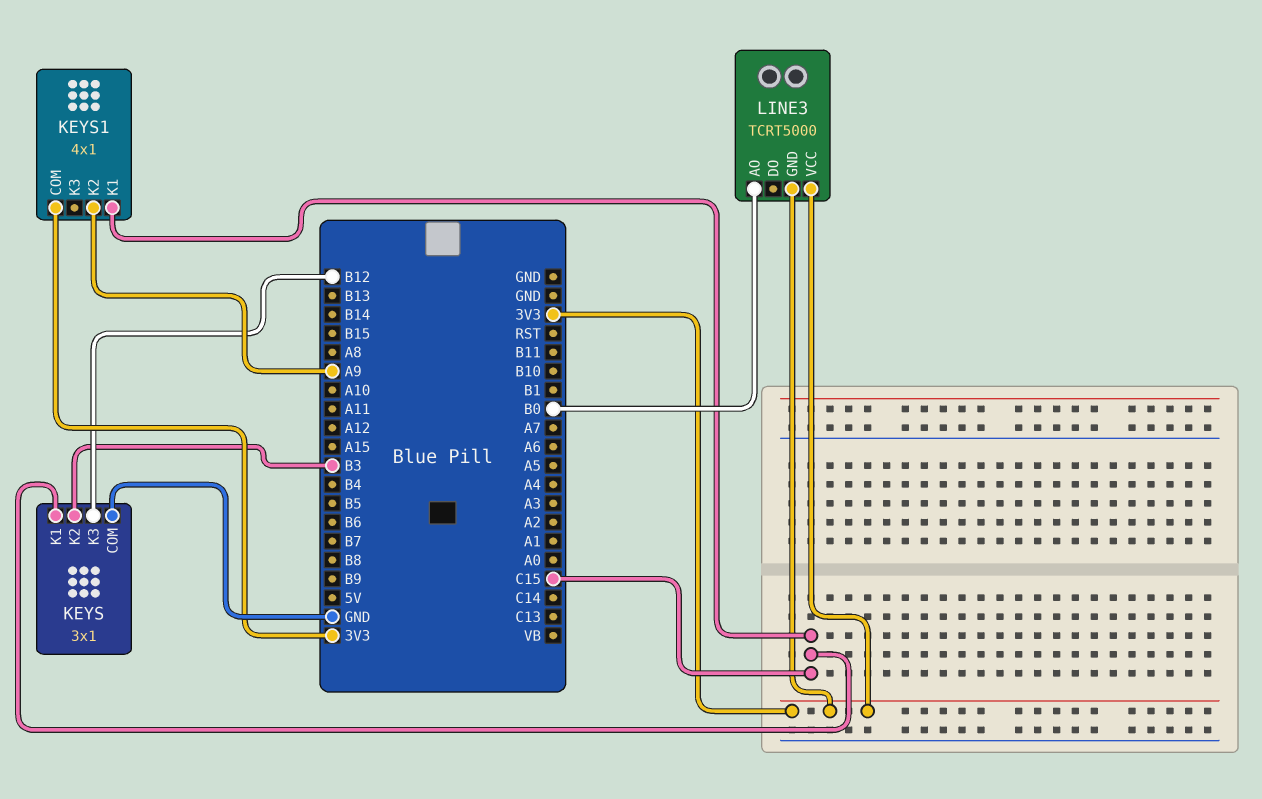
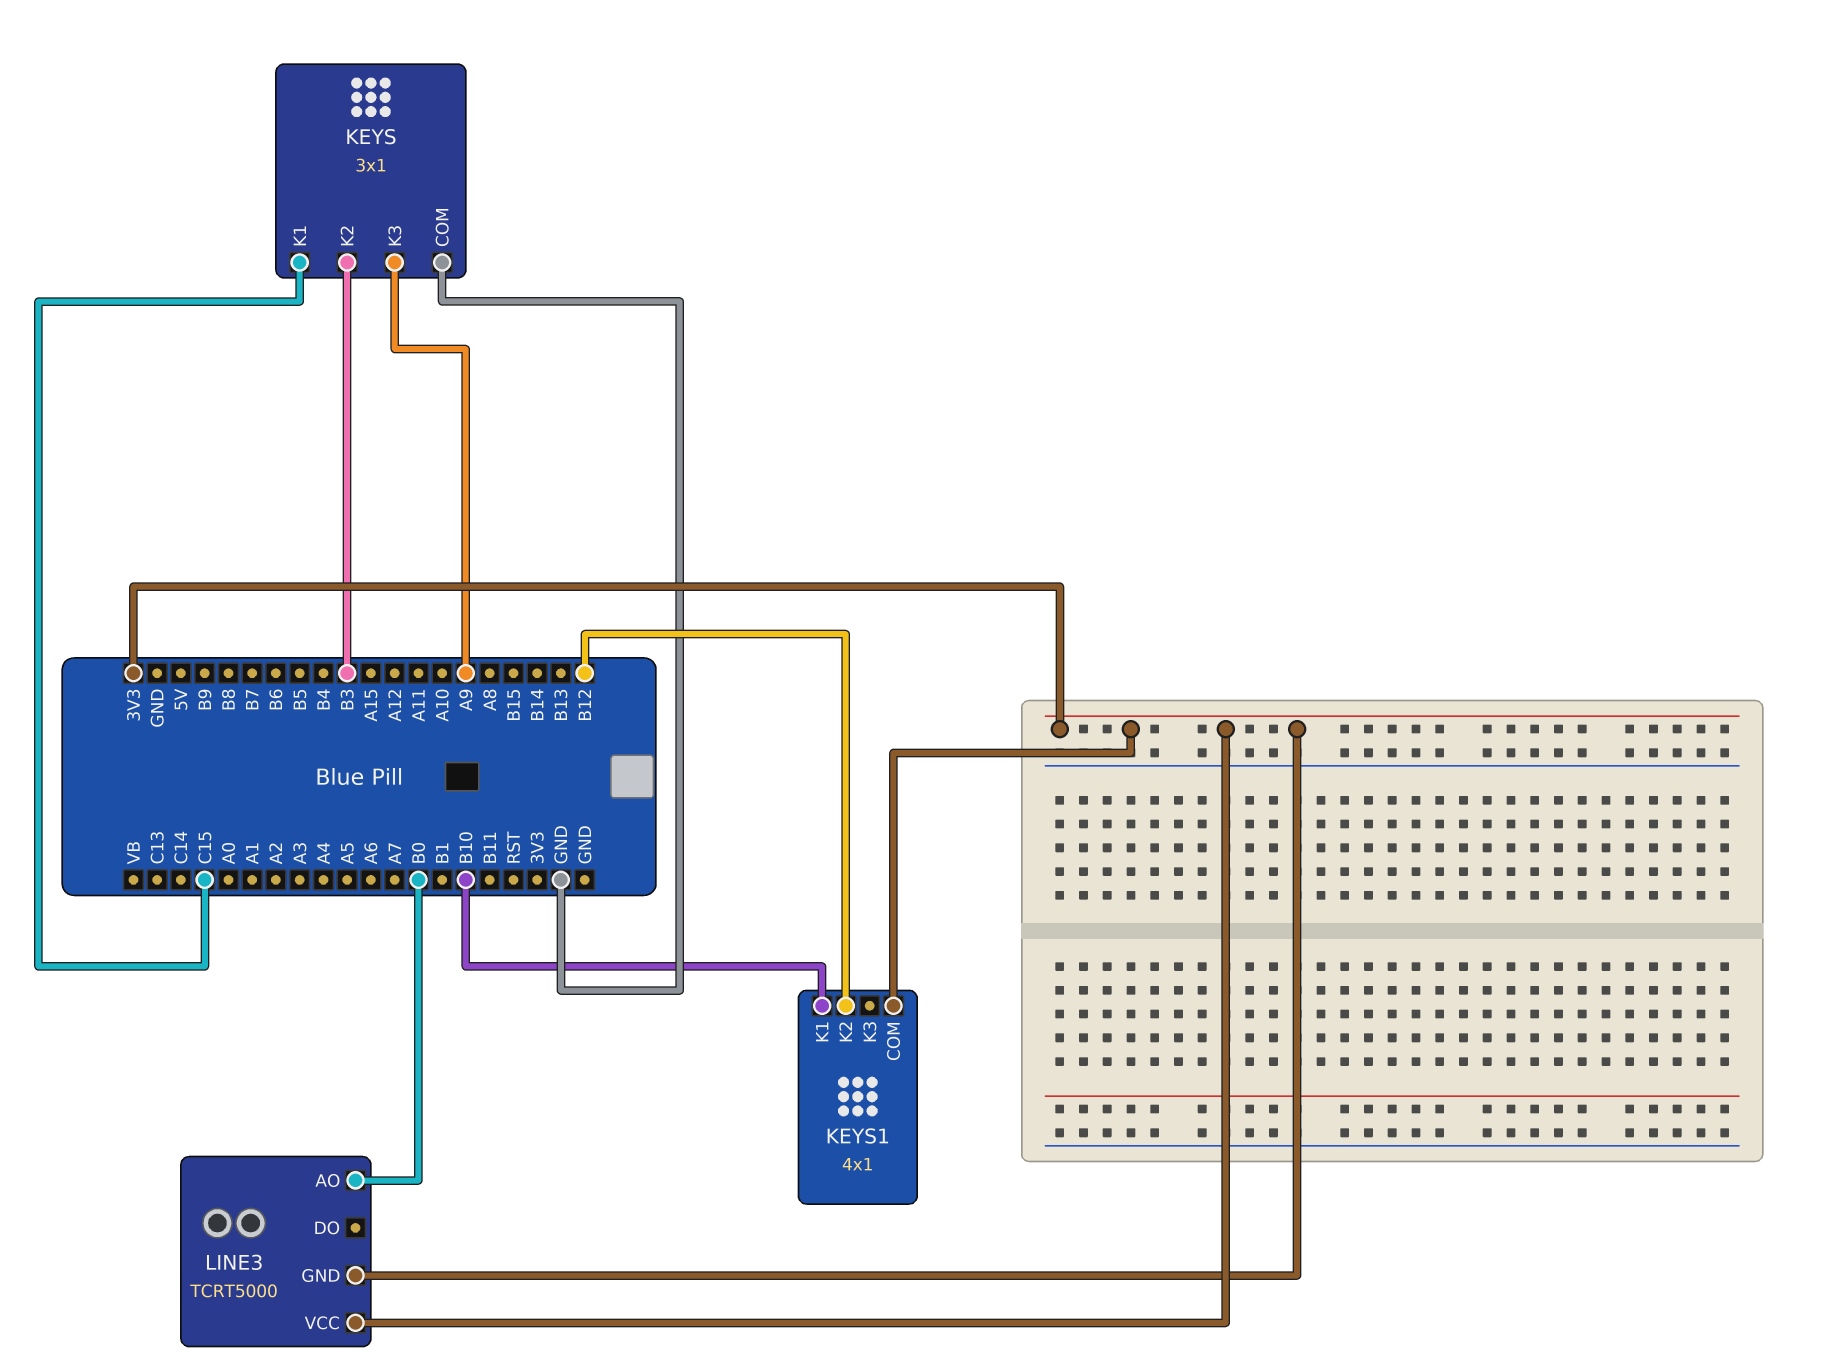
KEYS pin K3: B12 -> A9
KEYS1 pin K1: C15 -> B10
KEYS1 pin K2: A9 -> B12

